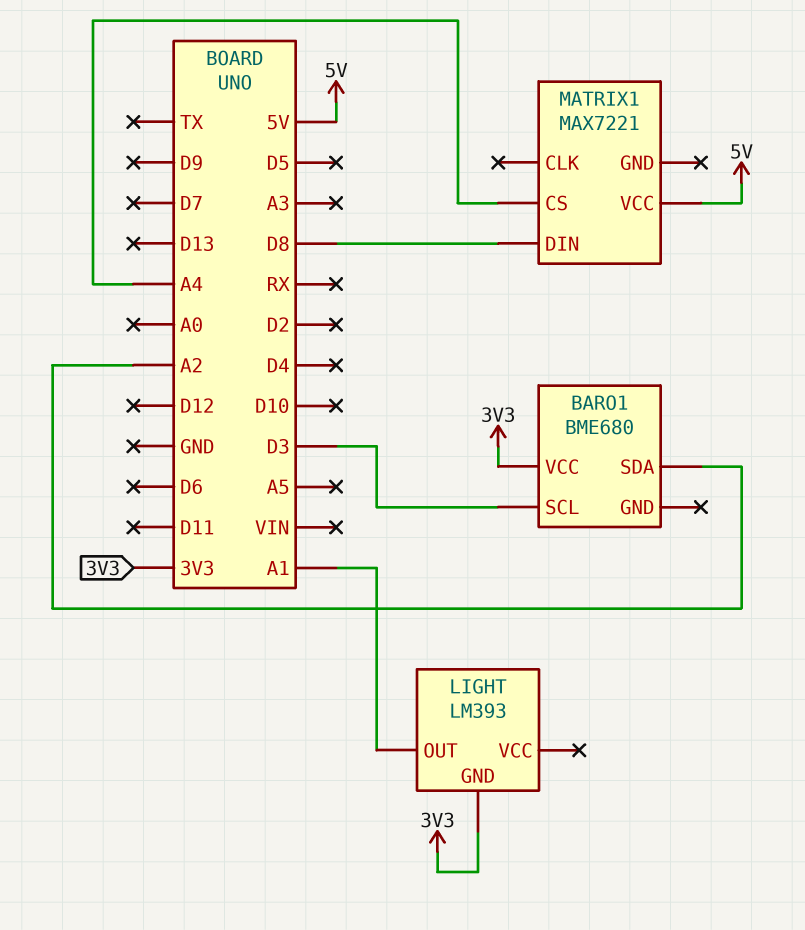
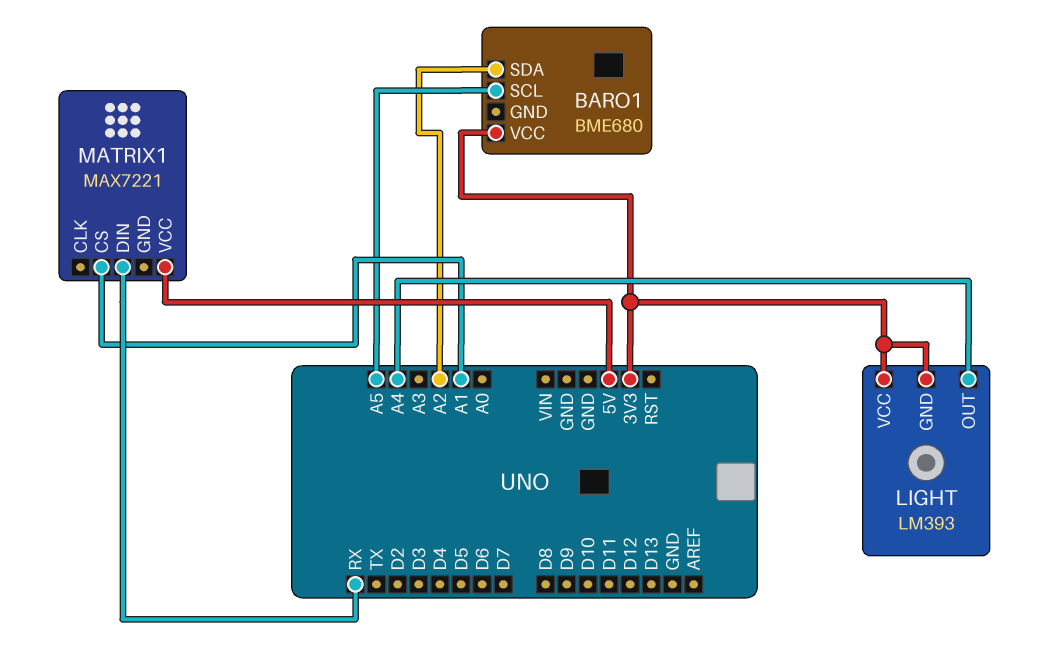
BARO1 pin SCL: D3 -> A5
LIGHT pin OUT: A1 -> A4
LIGHT pin VCC: none -> 3V3
MATRIX1 pin CS: A4 -> A1
MATRIX1 pin DIN: D8 -> RX

